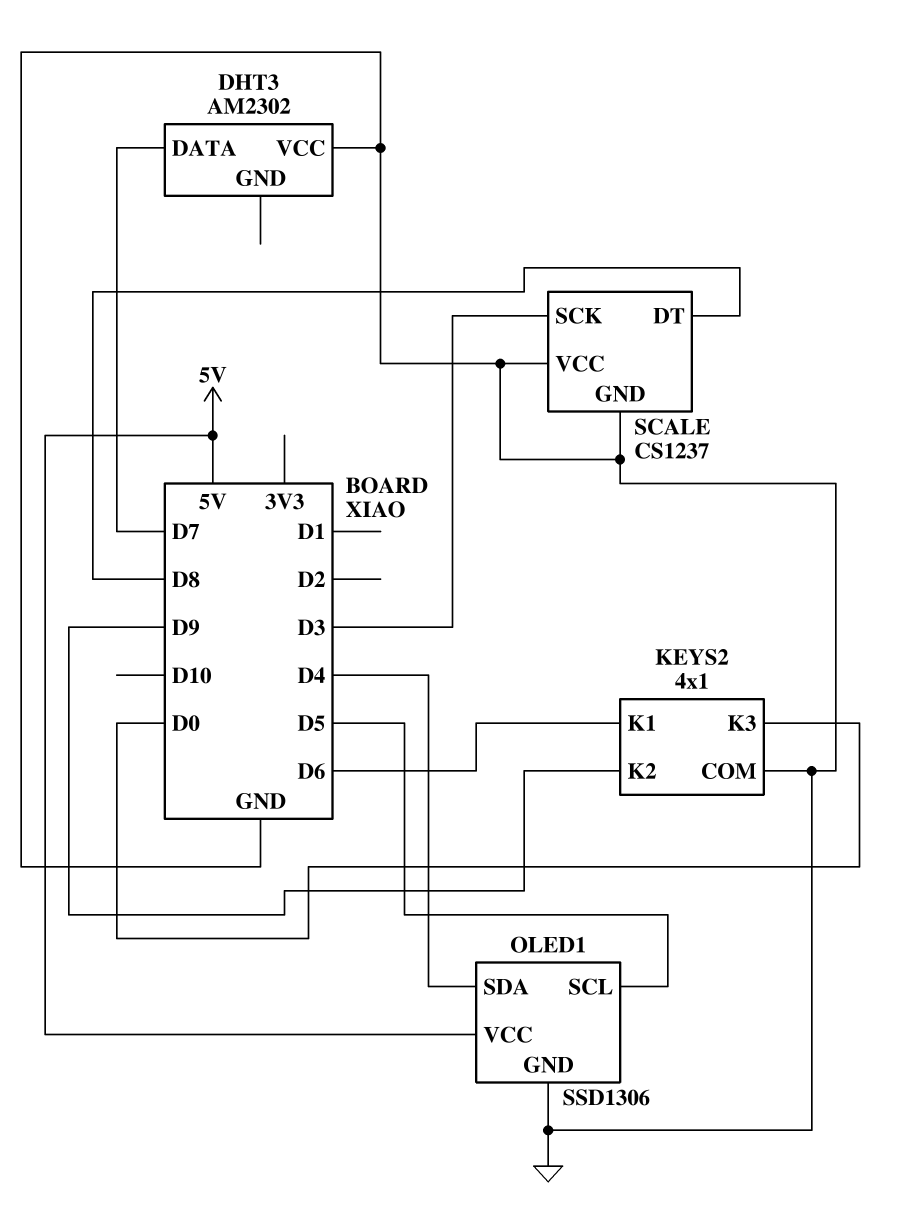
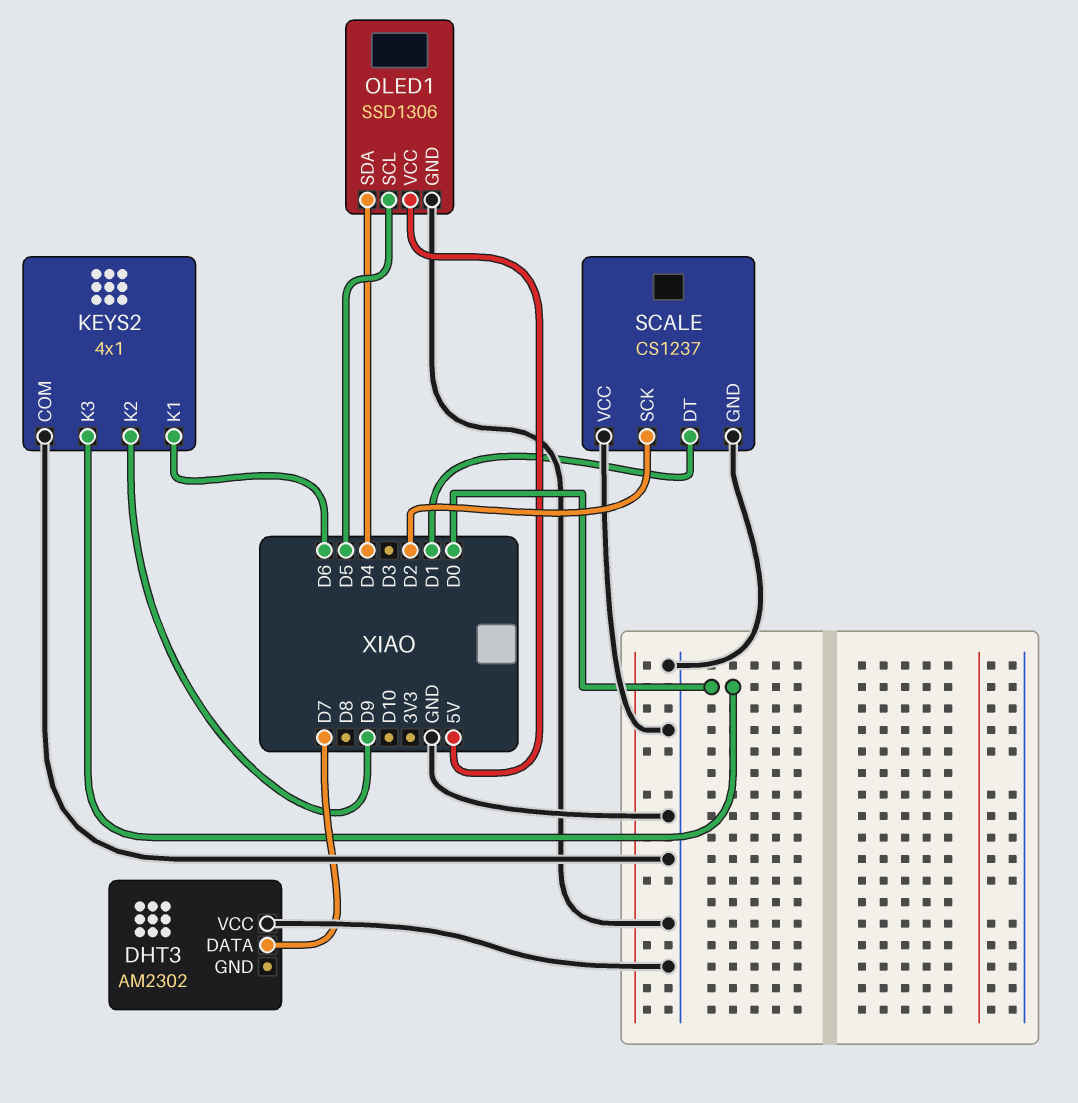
SCALE pin DT: D8 -> D1
SCALE pin SCK: D3 -> D2

